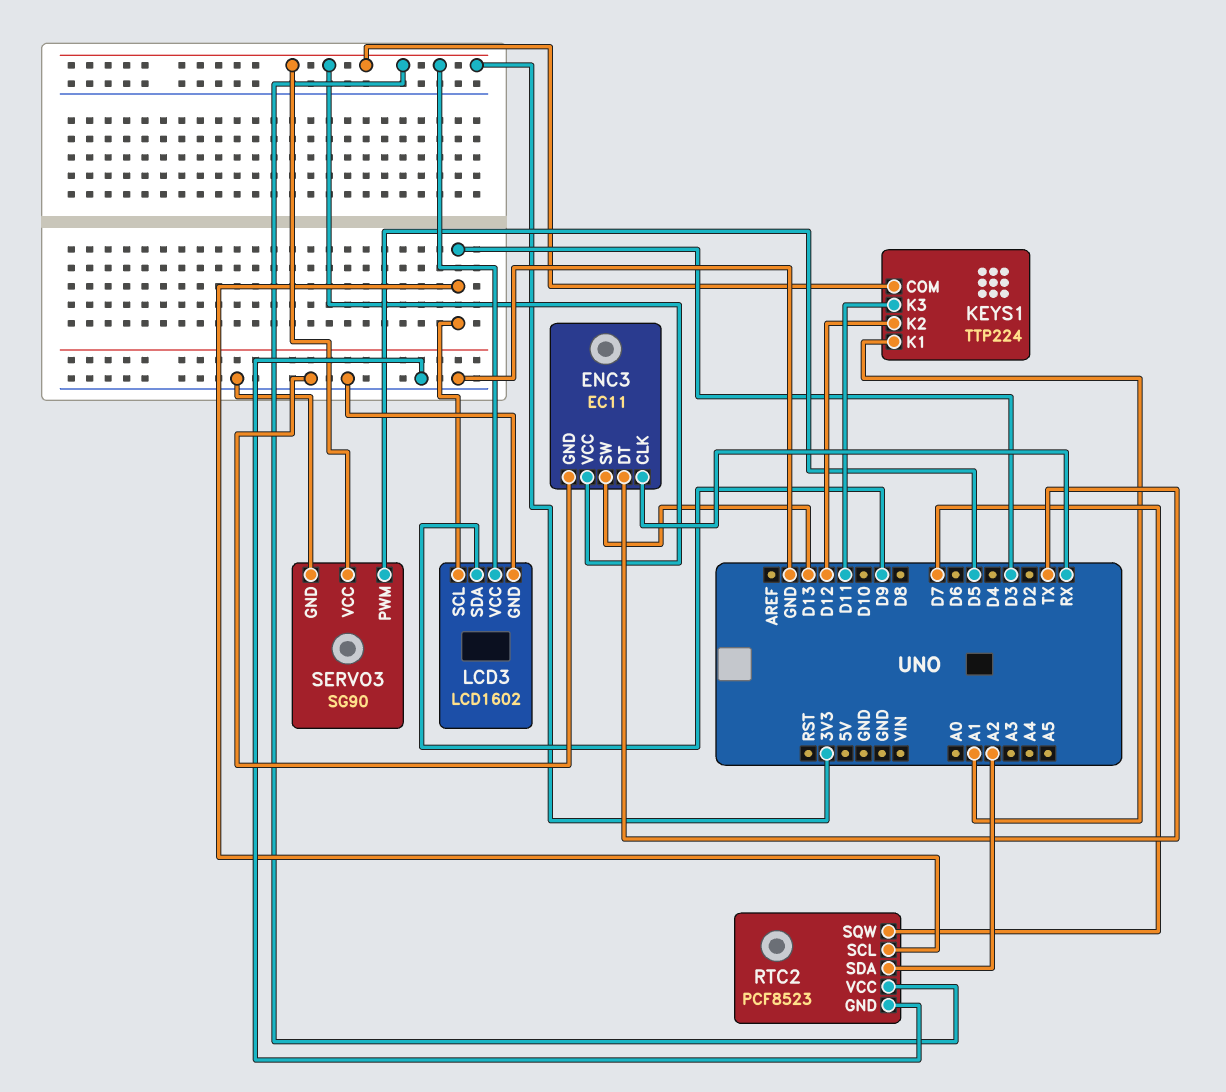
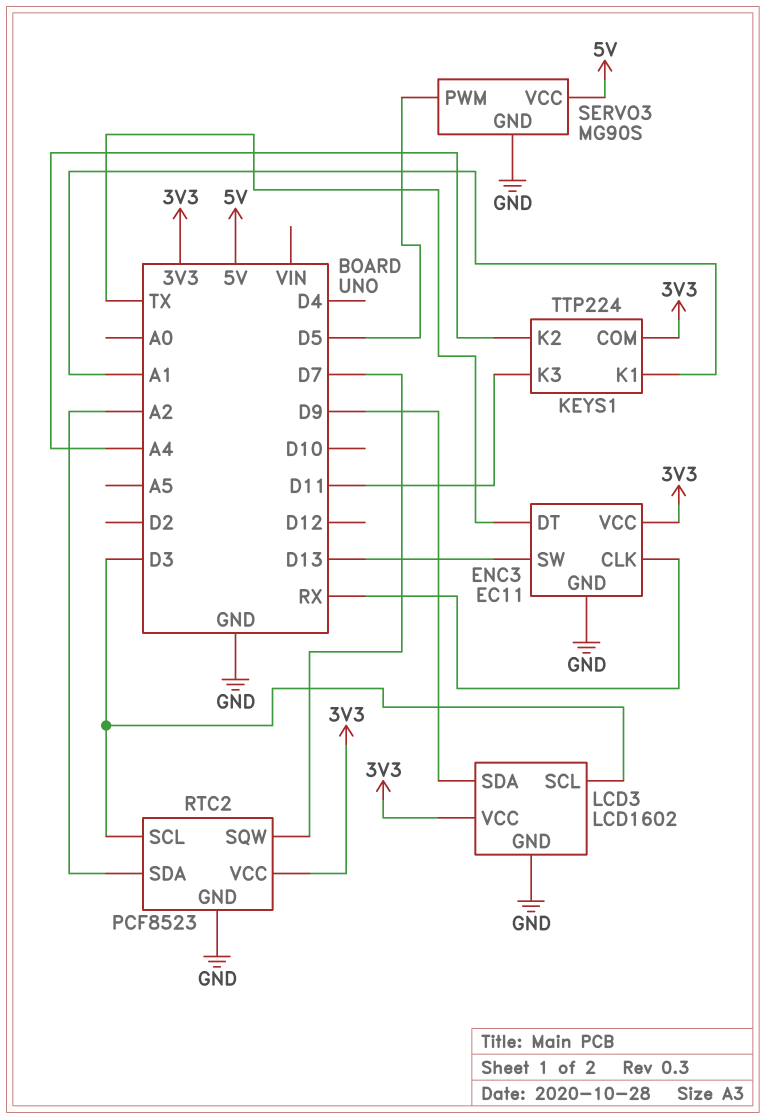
KEYS1 pin K2: D12 -> A4
SERVO3: SG90 -> MG90S
SERVO3 pin VCC: 3V3 -> 5V

